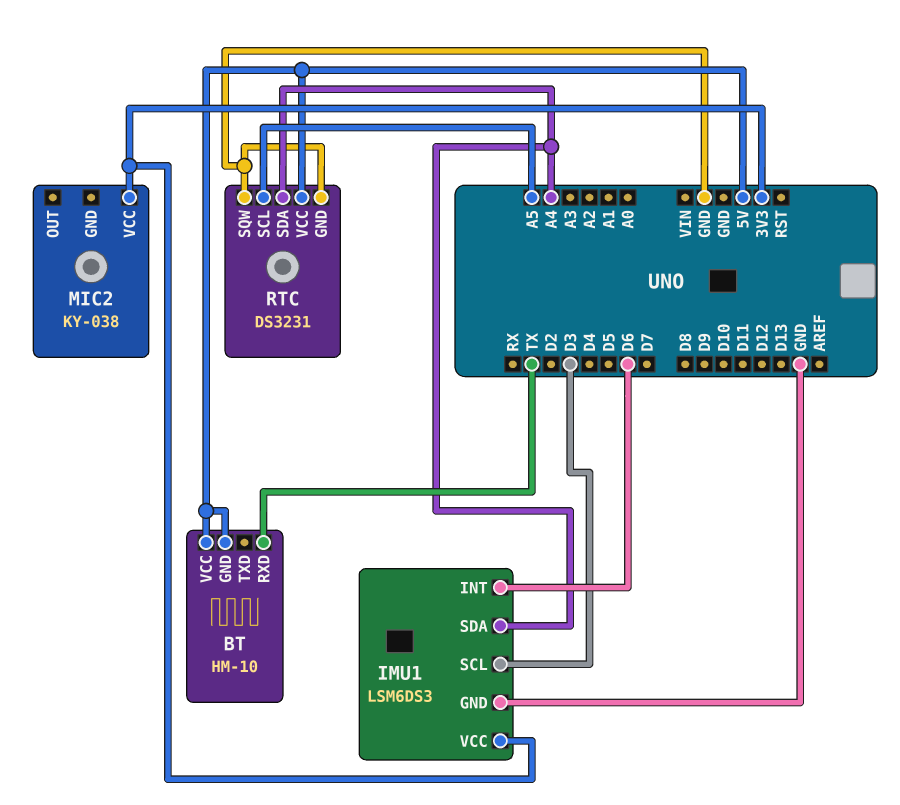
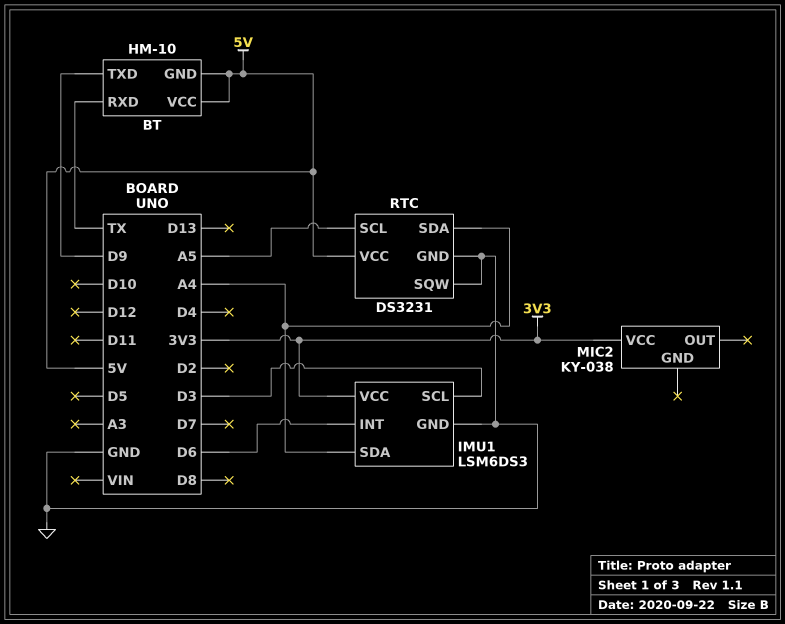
BT pin TXD: none -> D9

